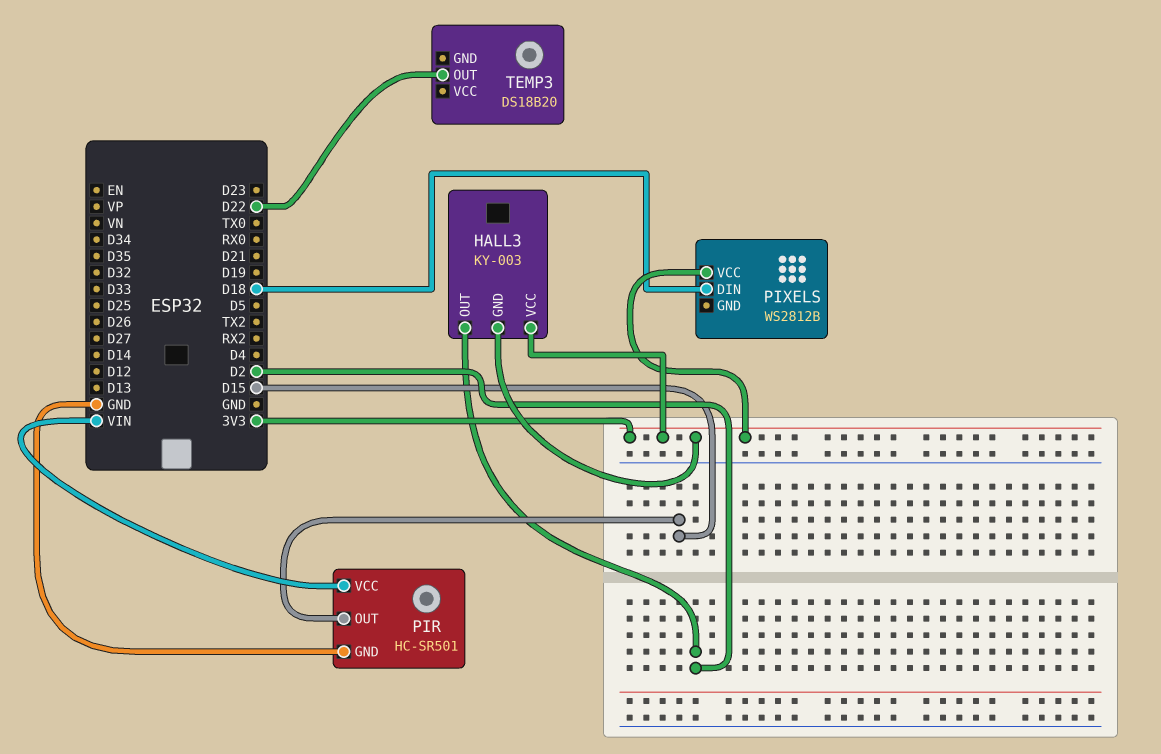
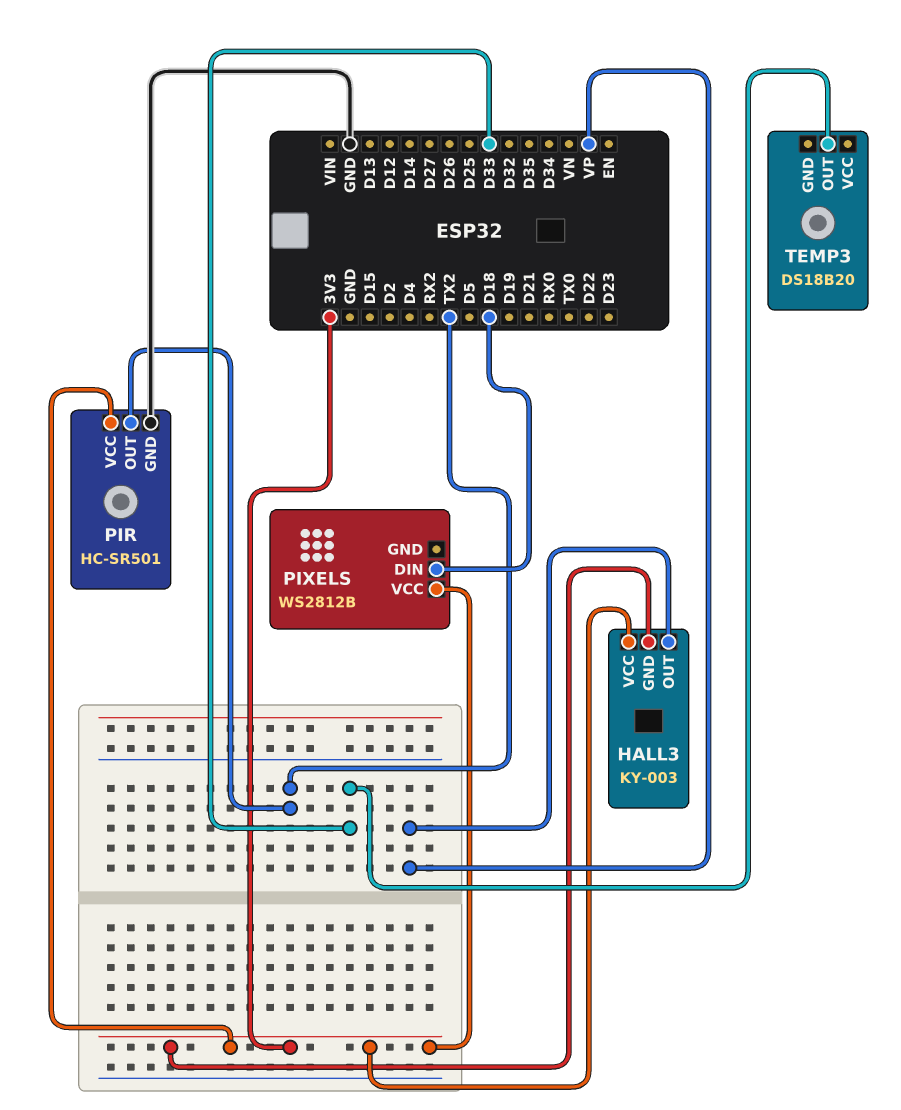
HALL3 pin OUT: D2 -> VP
PIR pin OUT: D15 -> TX2
PIR pin VCC: VIN -> 3V3
TEMP3 pin OUT: D22 -> D33

